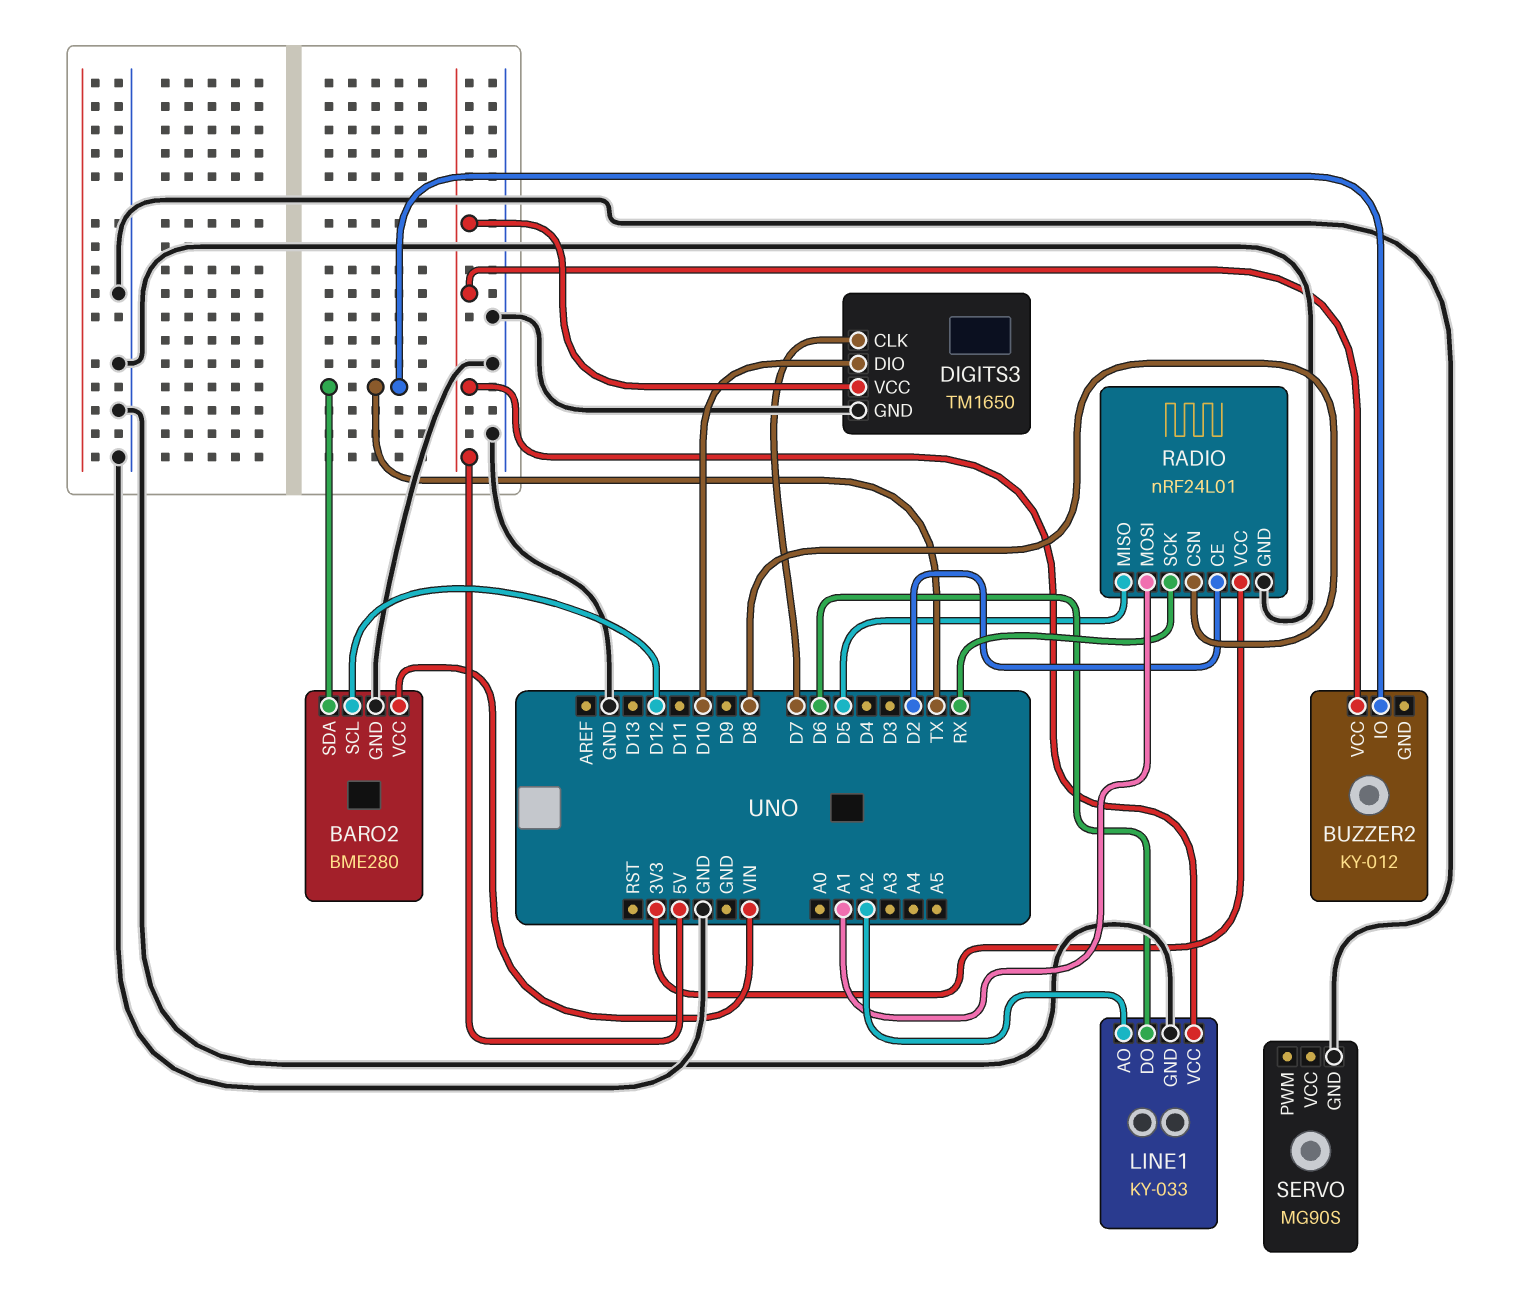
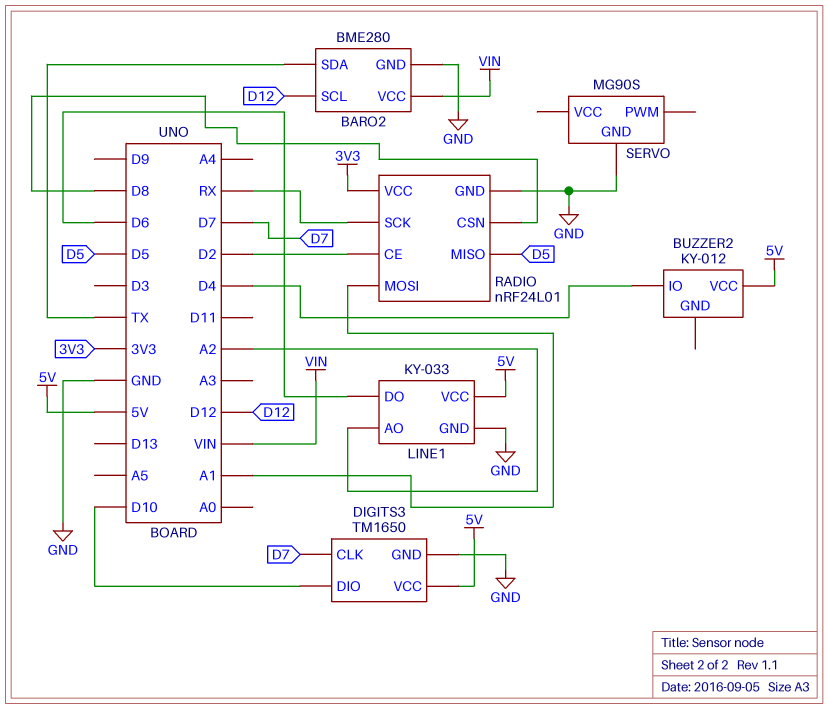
BUZZER2 pin IO: TX -> D4

